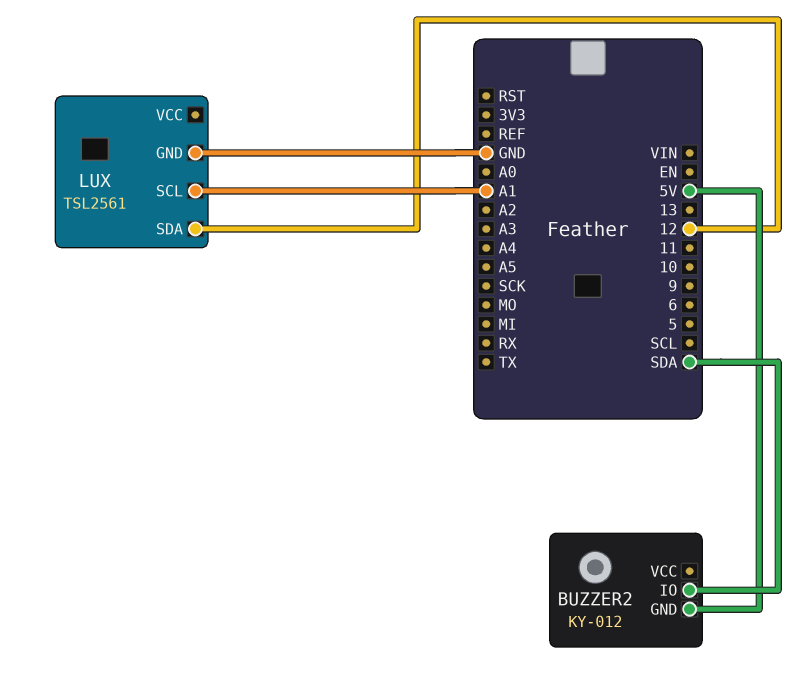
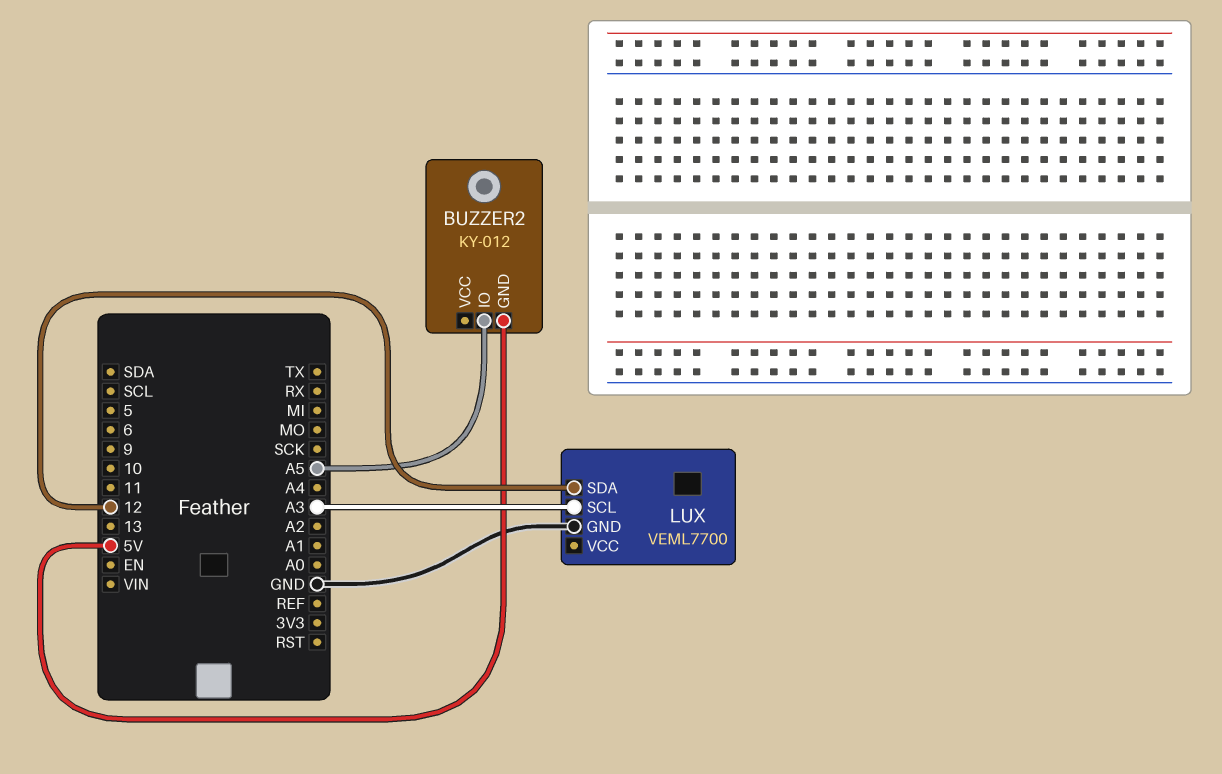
BUZZER2 pin IO: SDA -> A5
LUX: TSL2561 -> VEML7700
LUX pin SCL: A1 -> A3

